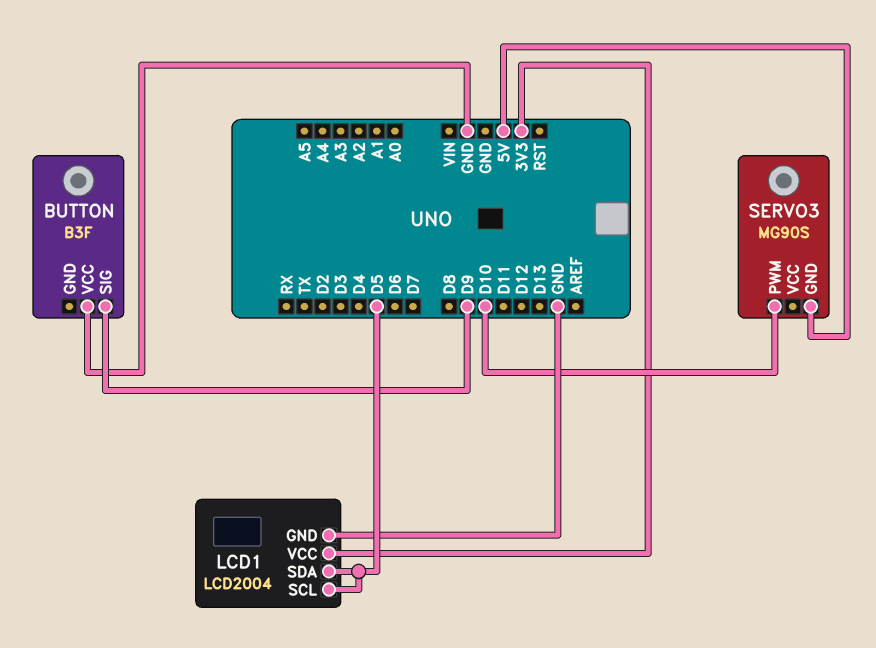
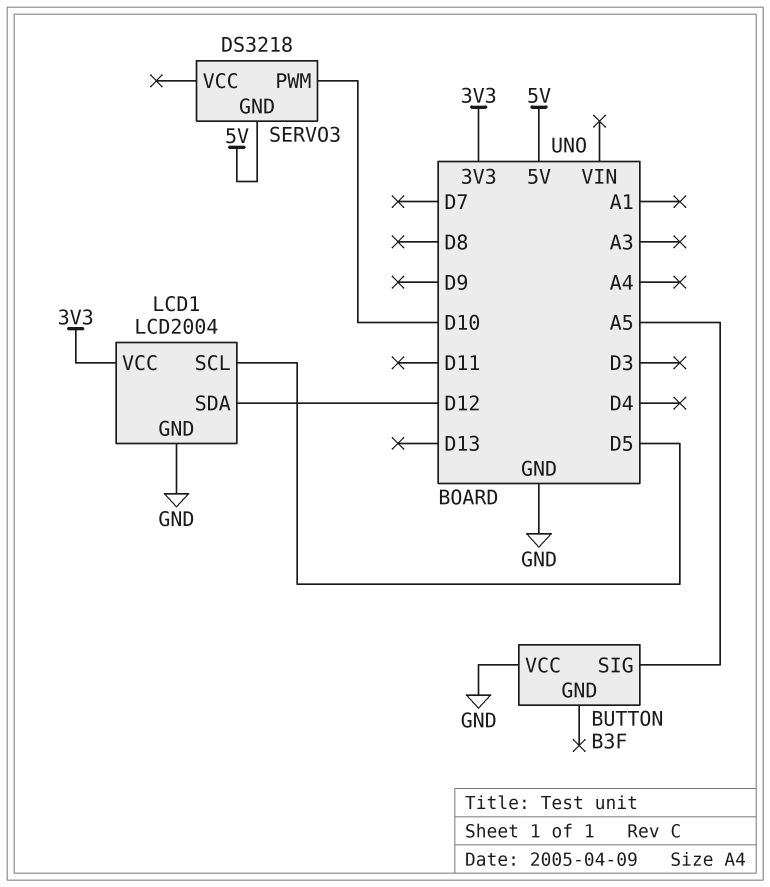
BUTTON pin SIG: D9 -> A5
LCD1 pin SDA: D5 -> D12
SERVO3: MG90S -> DS3218

